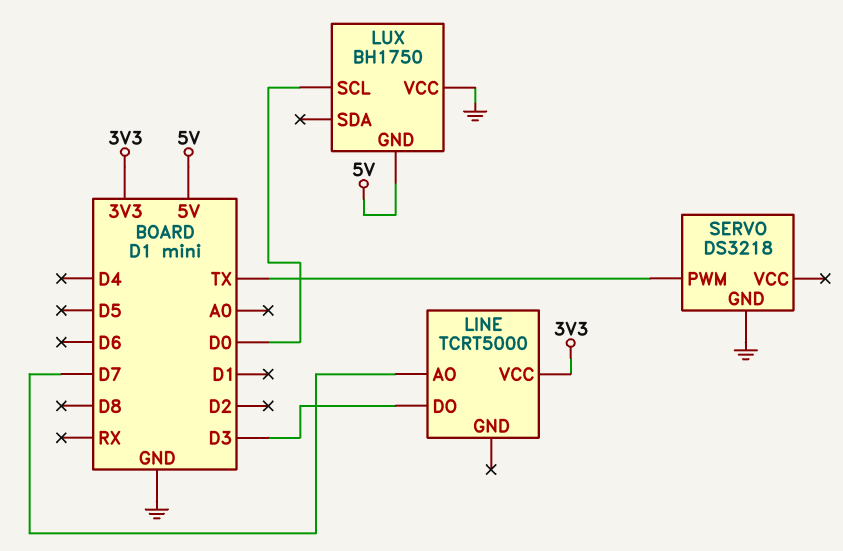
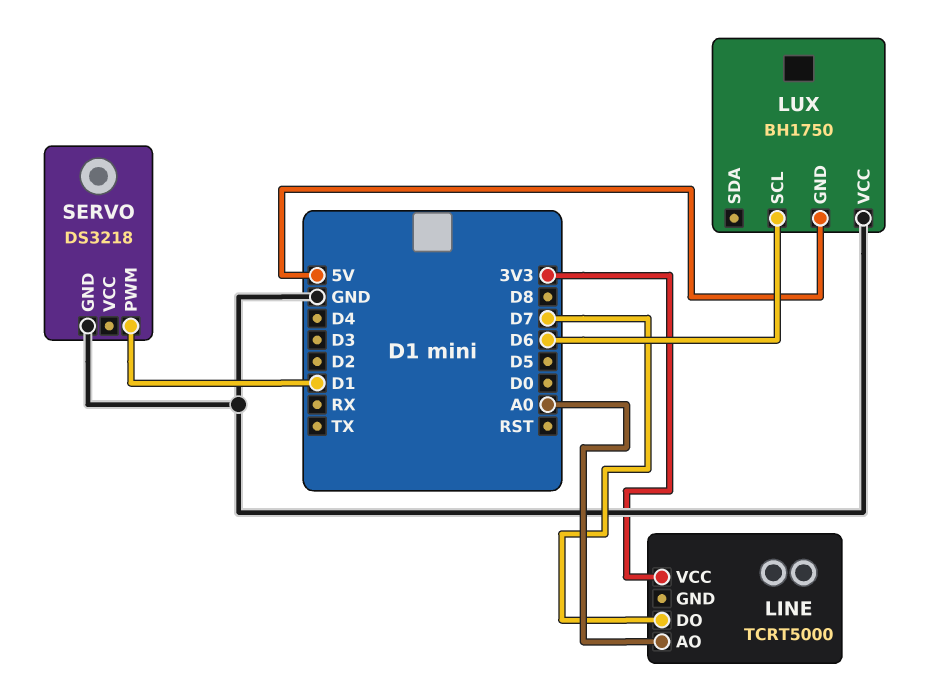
LINE pin AO: D7 -> A0
LINE pin DO: D3 -> D7
LUX pin SCL: D0 -> D6
SERVO pin PWM: TX -> D1

